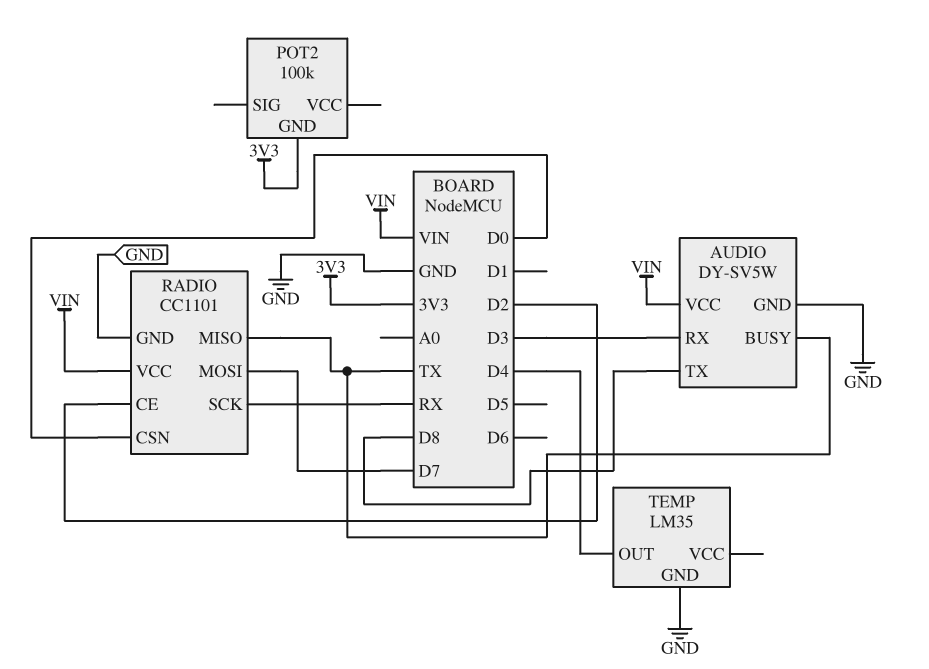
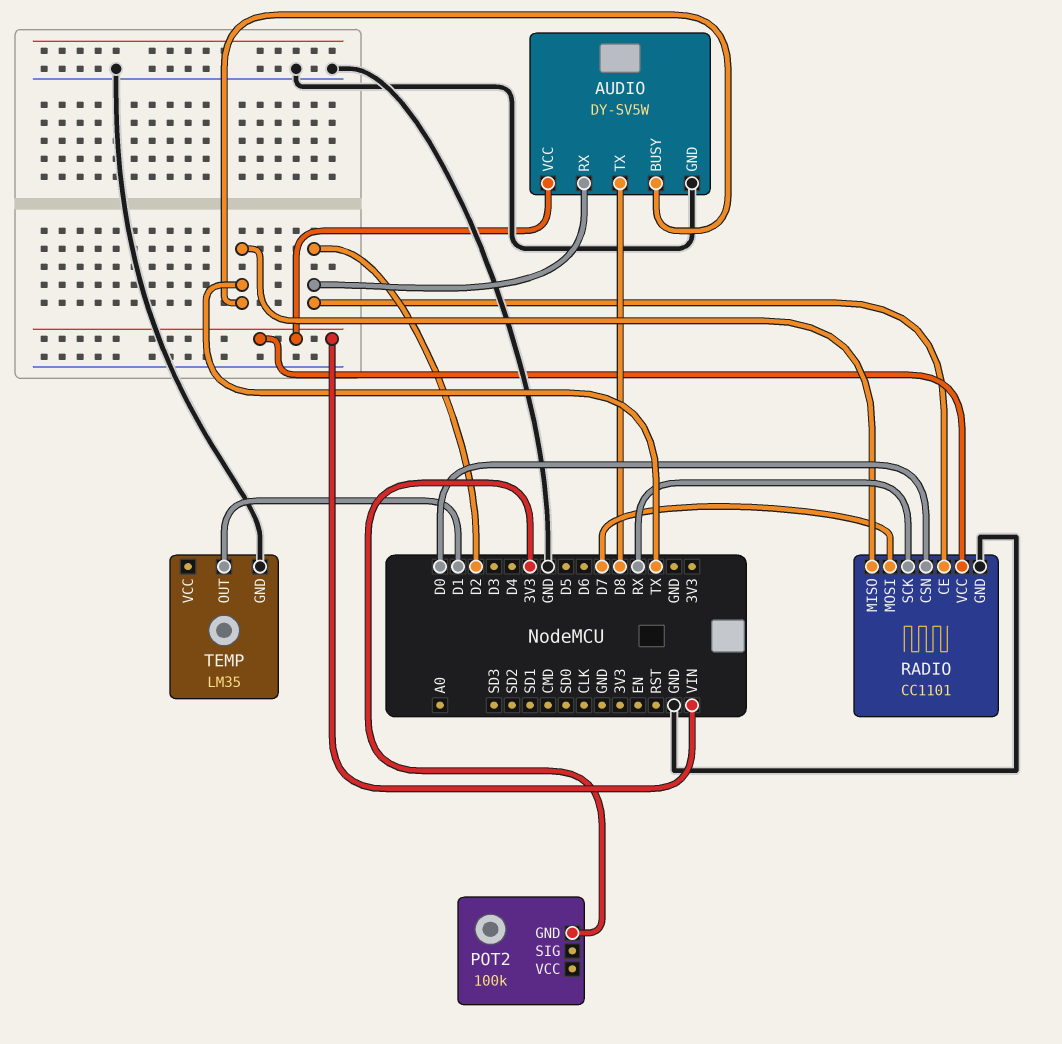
AUDIO pin RX: D3 -> D2
TEMP pin OUT: D4 -> D1

